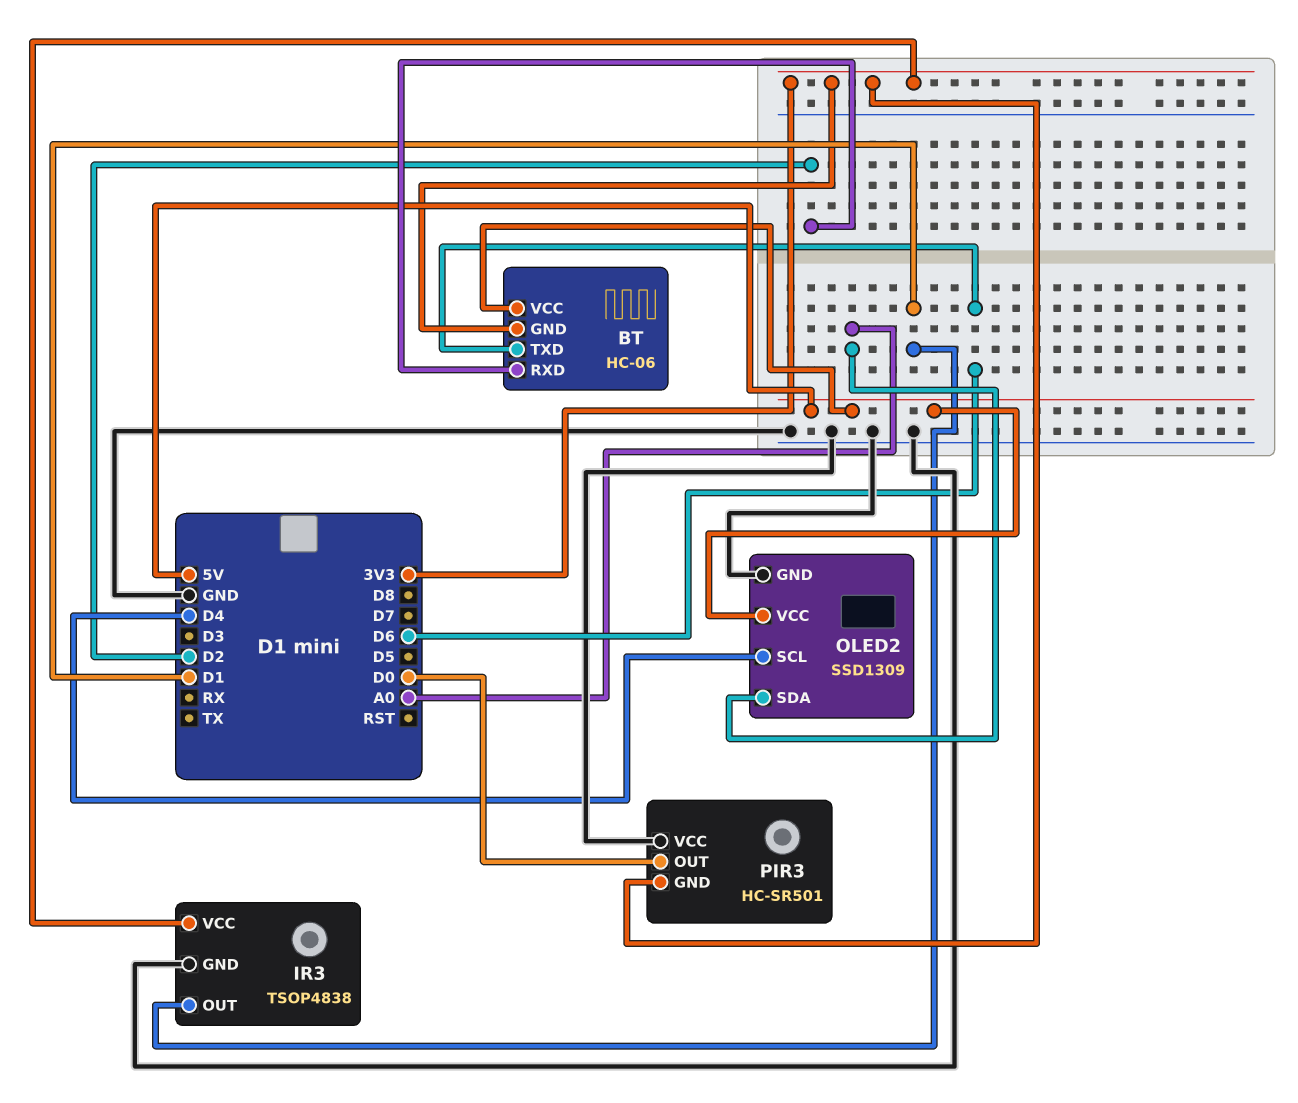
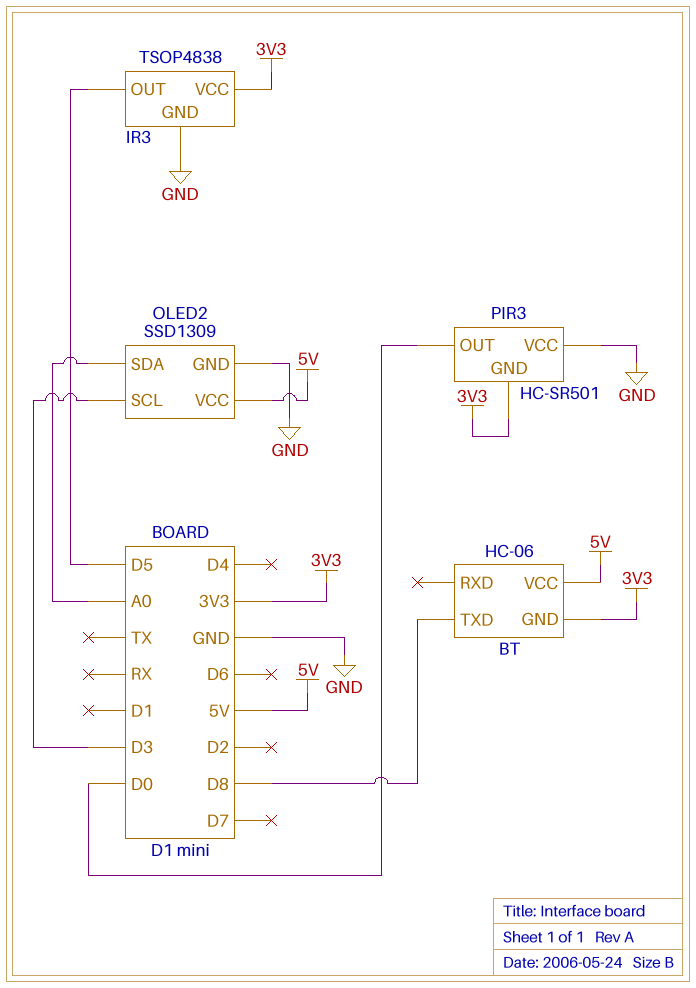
BT pin RXD: D2 -> none
BT pin TXD: D6 -> D8
IR3 pin OUT: D1 -> D5
OLED2 pin SCL: D4 -> D3

